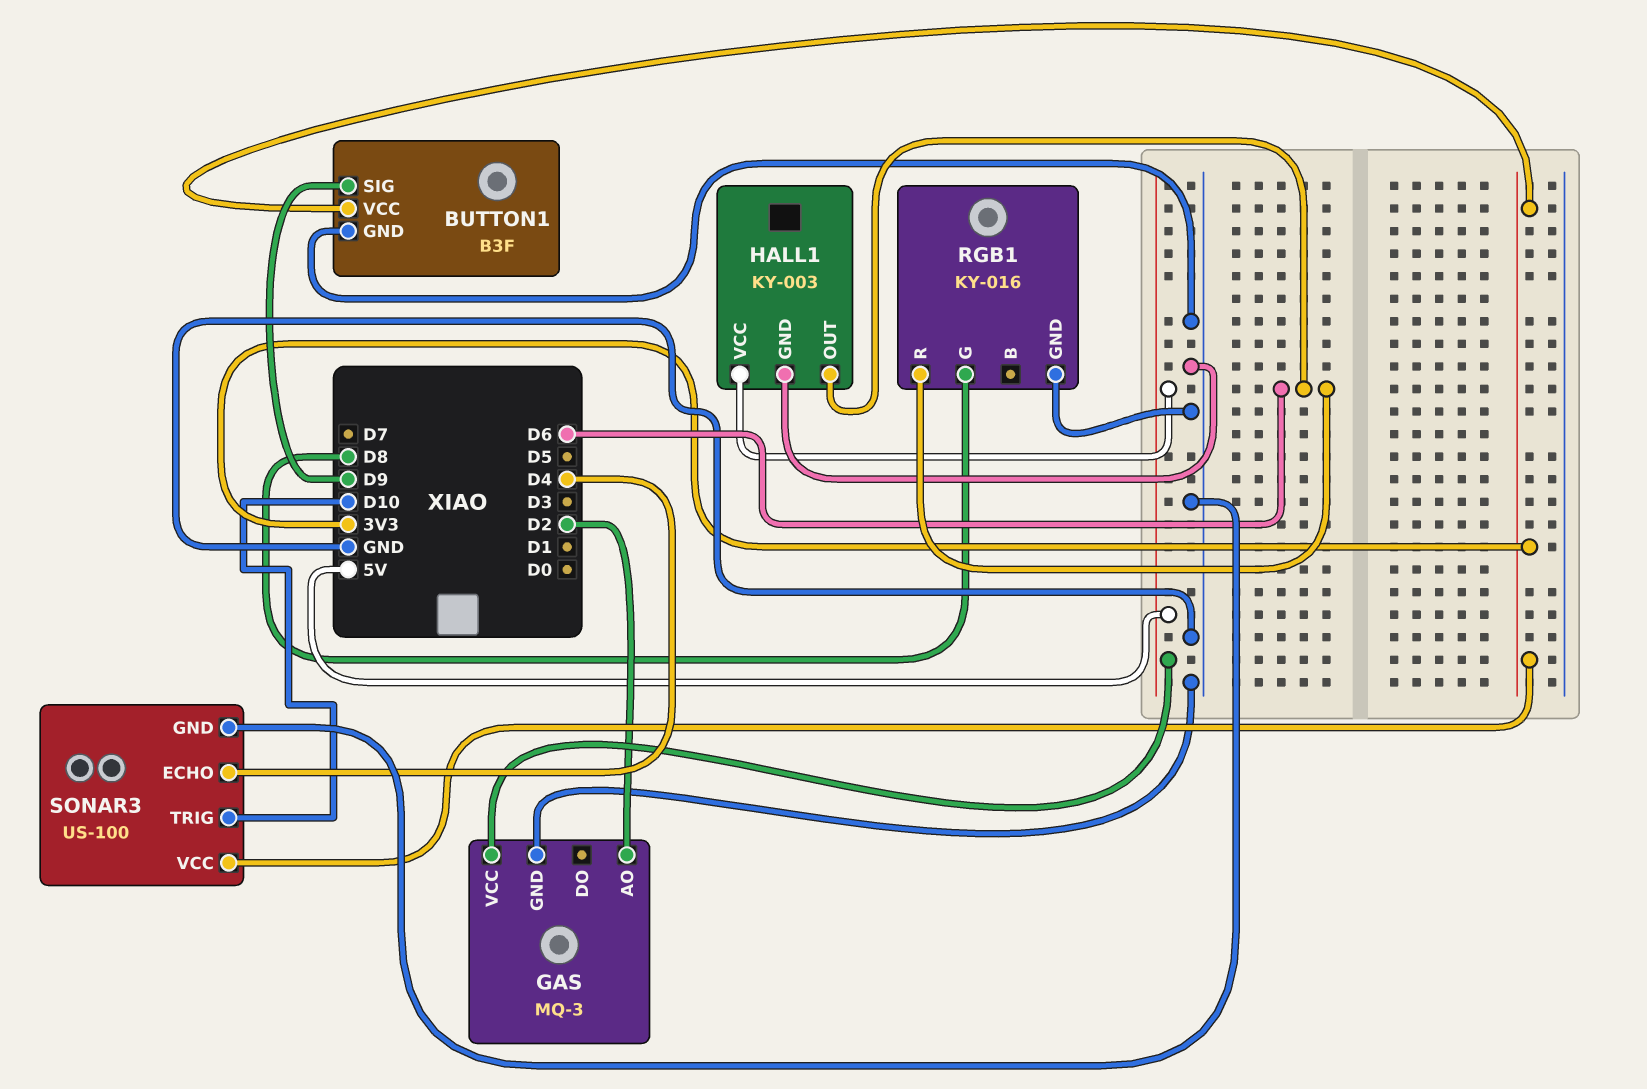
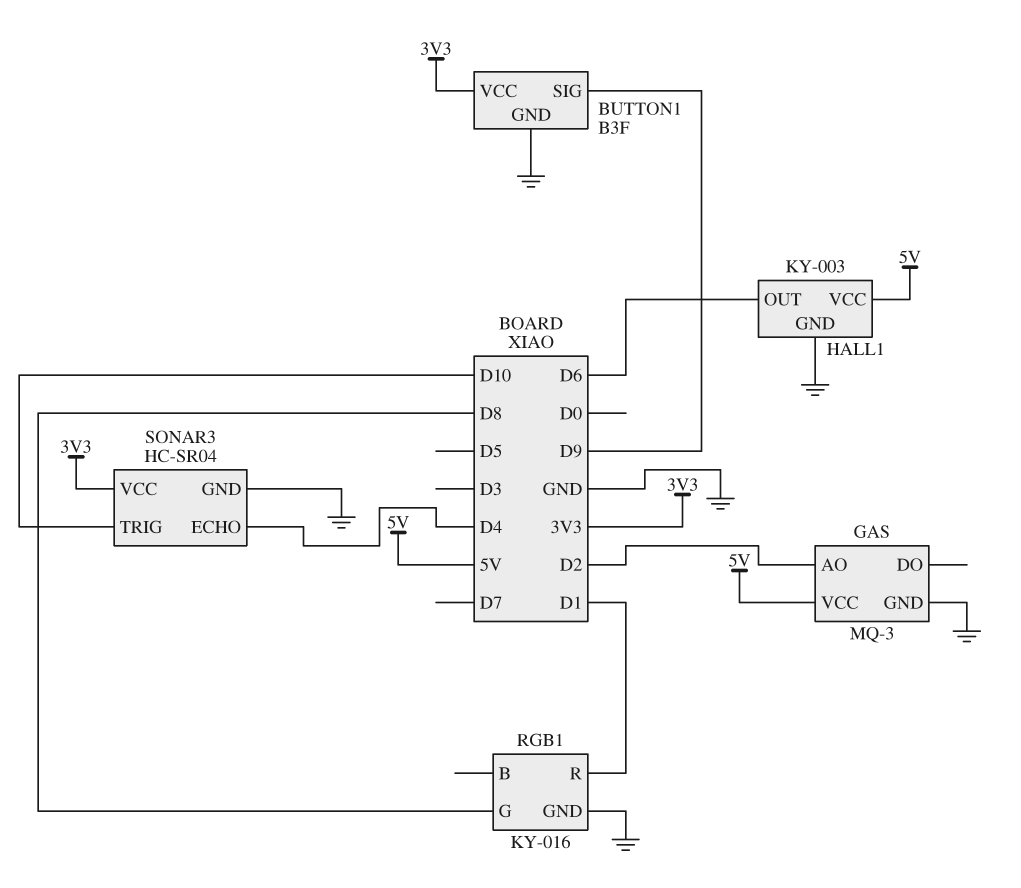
RGB1 pin R: D6 -> D1
SONAR3: US-100 -> HC-SR04

